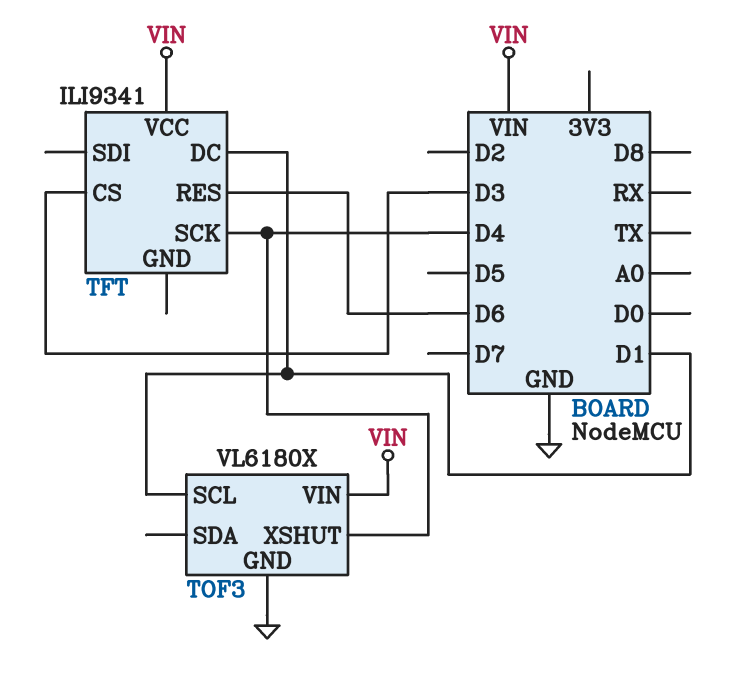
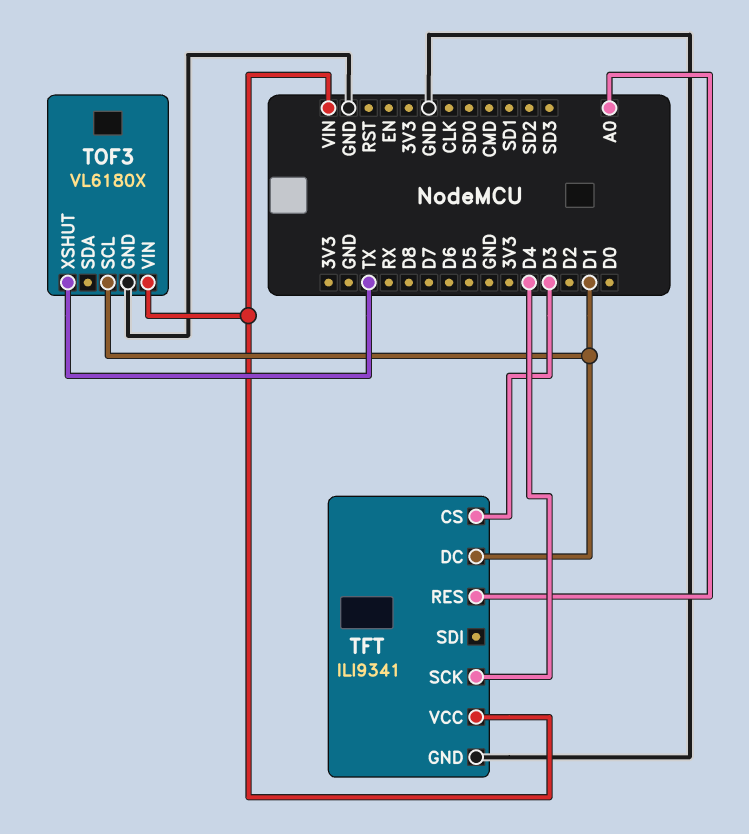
TFT pin GND: none -> GND
TFT pin RES: D6 -> A0
TOF3 pin XSHUT: D4 -> TX

